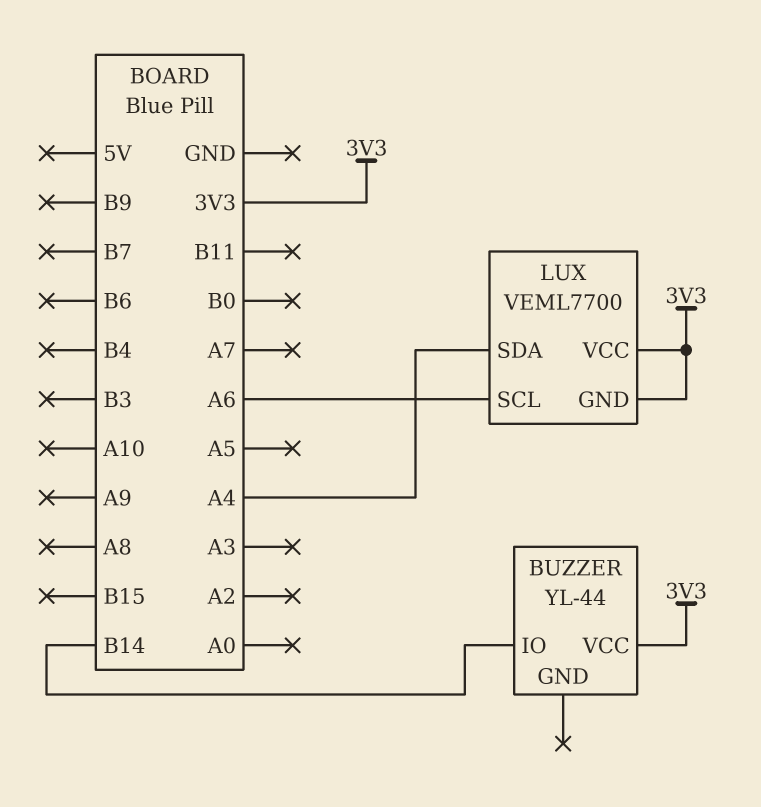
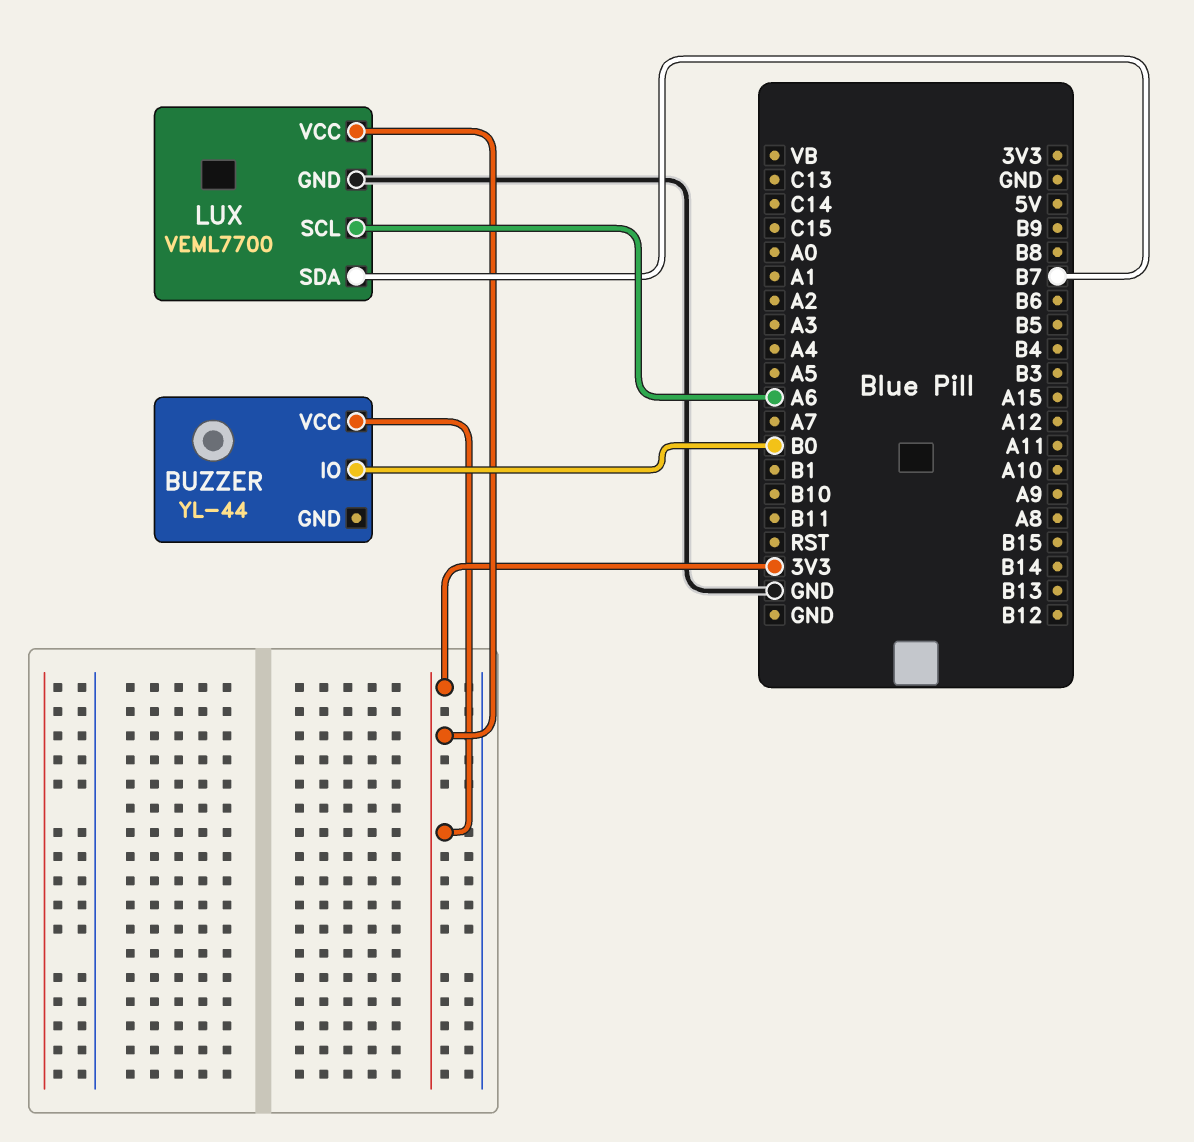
BUZZER pin IO: B14 -> B0
LUX pin GND: 3V3 -> GND
LUX pin SDA: A4 -> B7

